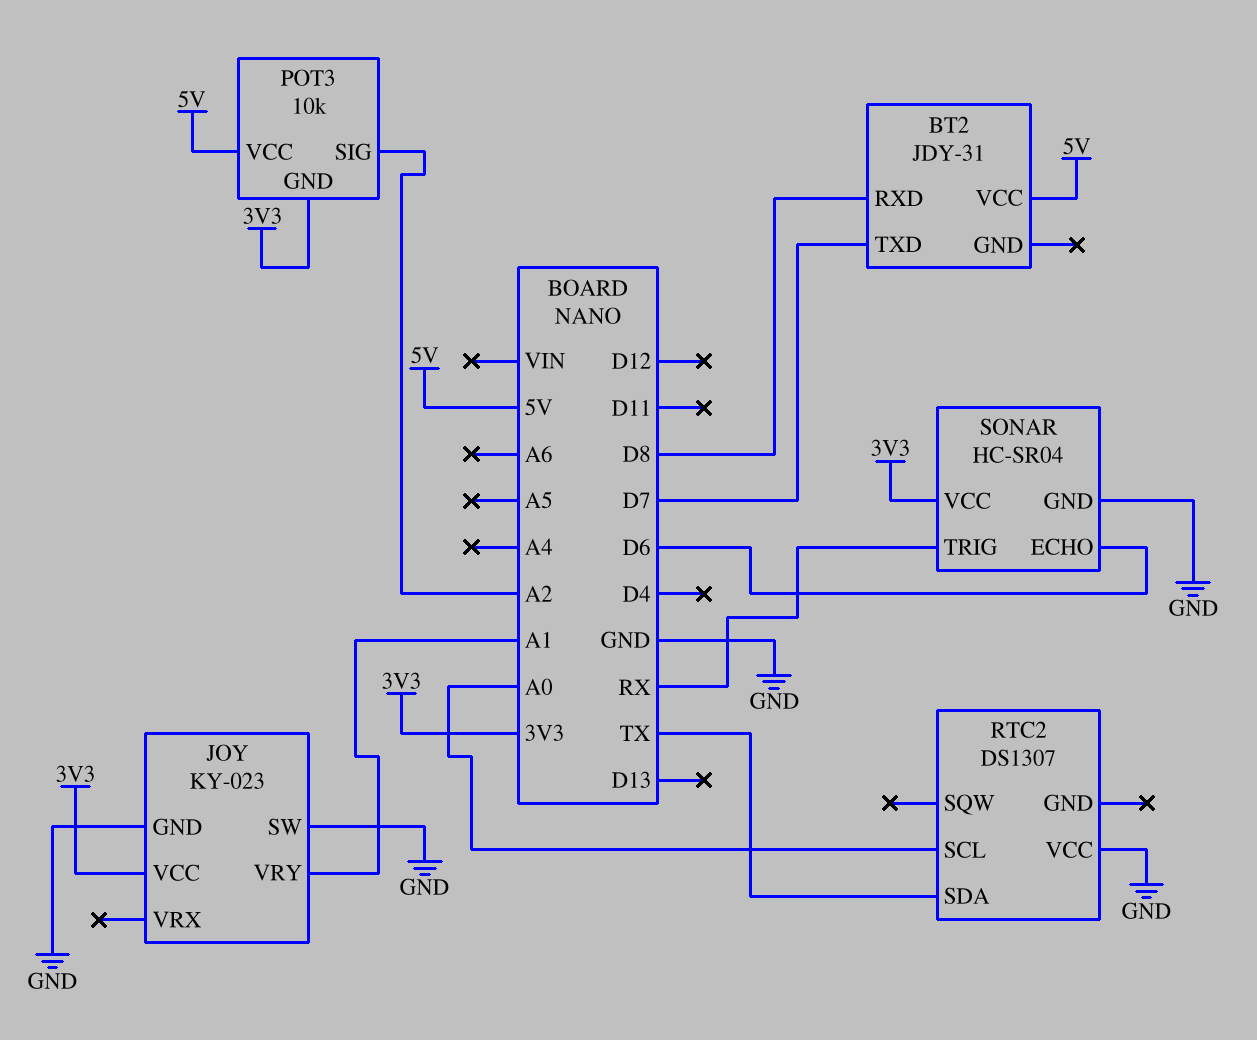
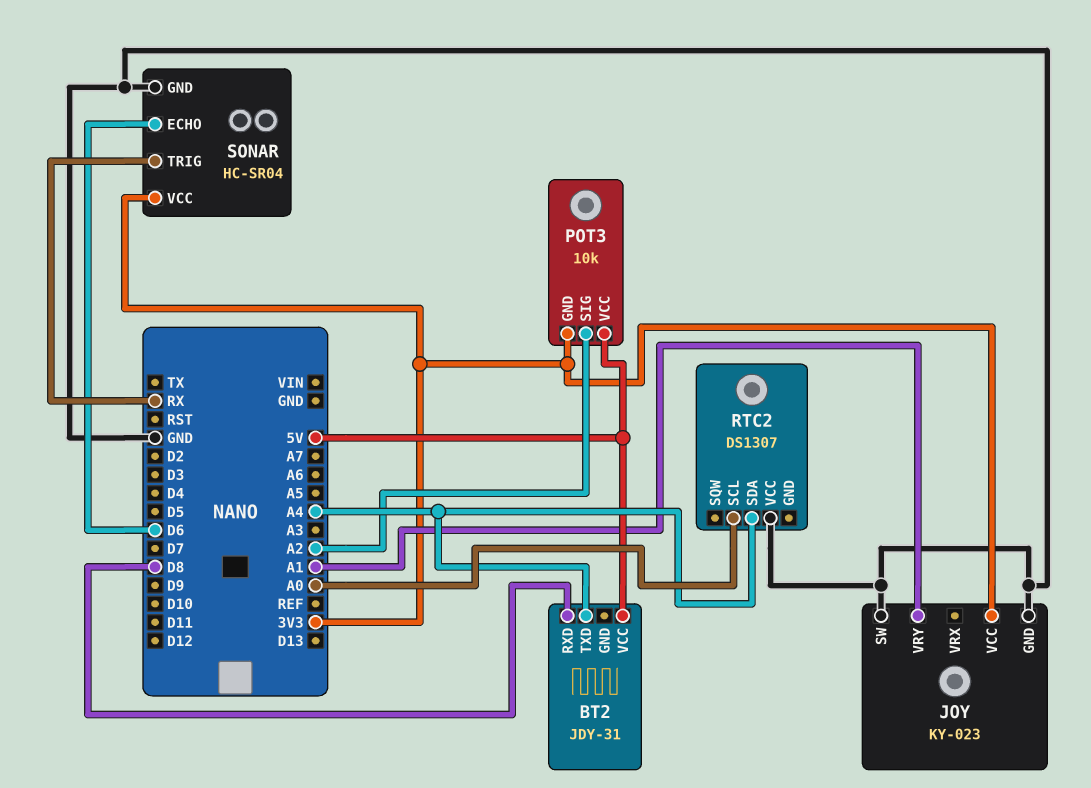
BT2 pin TXD: D7 -> A4
RTC2 pin SDA: TX -> A4

